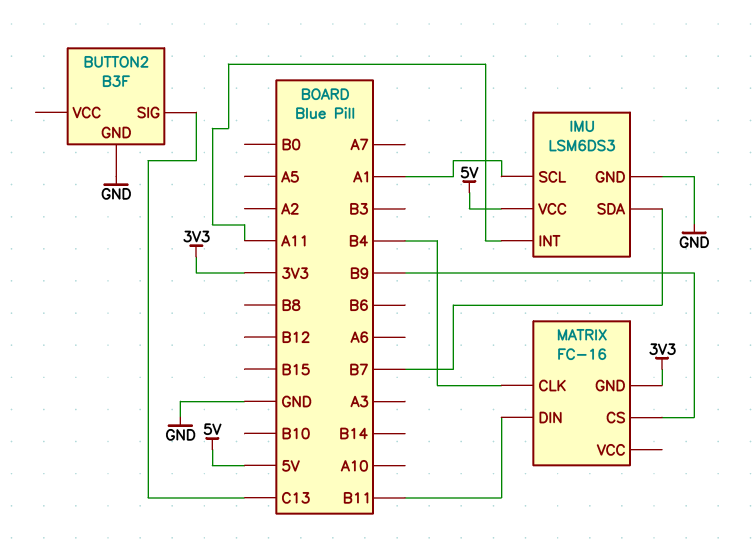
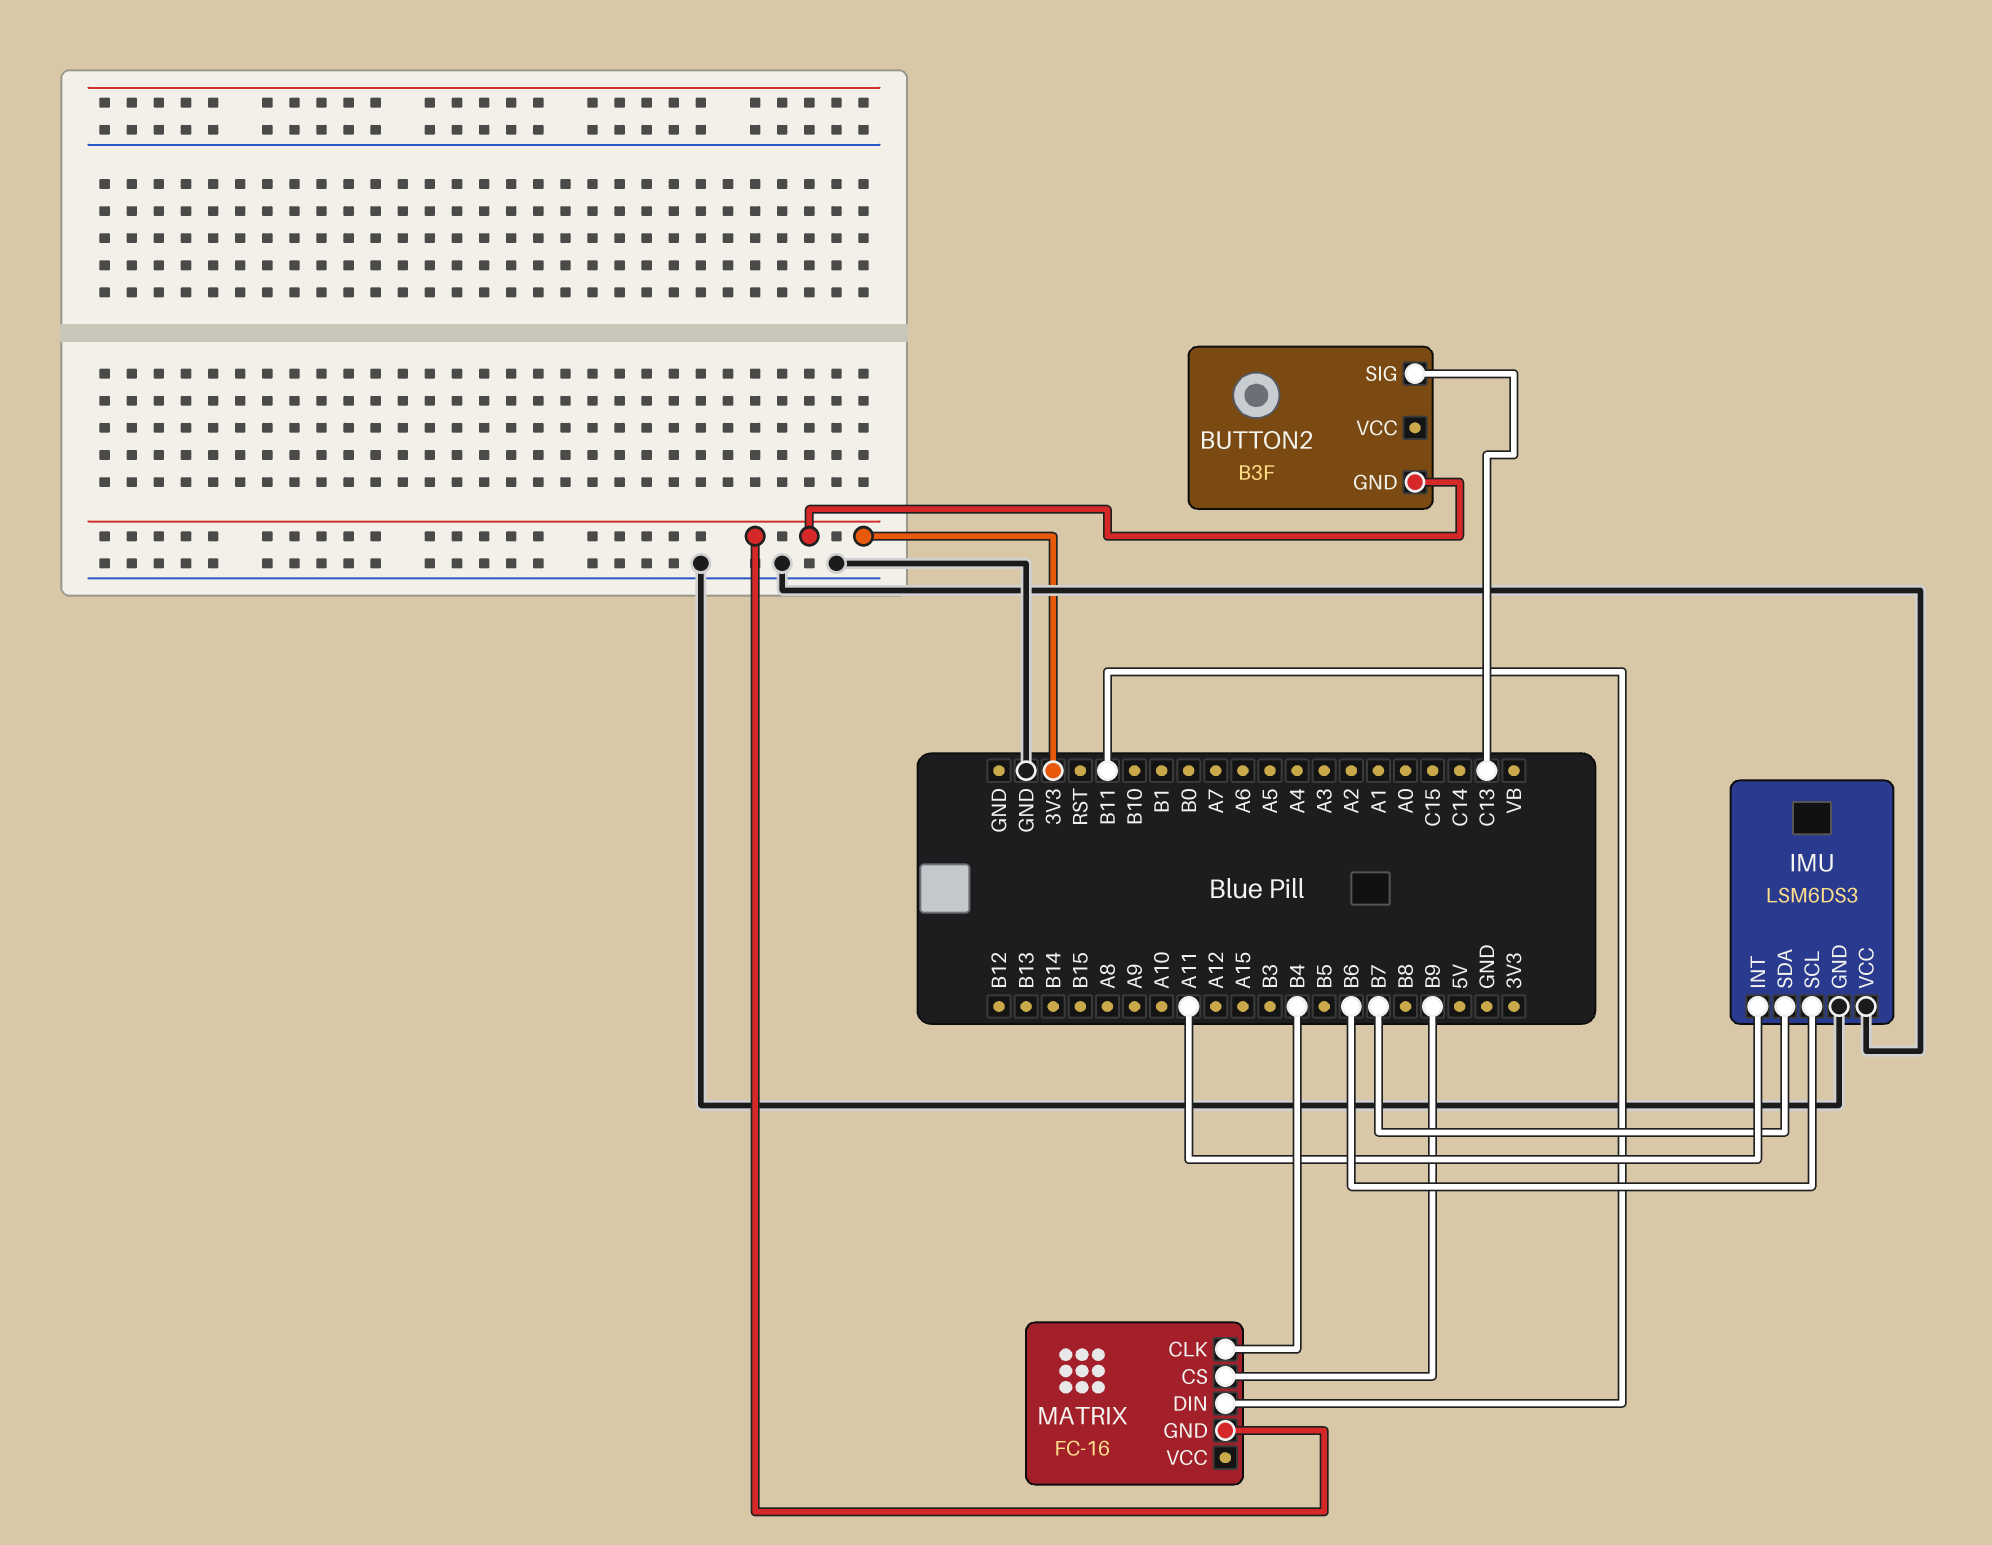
BUTTON2 pin GND: GND -> 3V3
IMU pin SCL: A1 -> B6
IMU pin VCC: 5V -> GND

